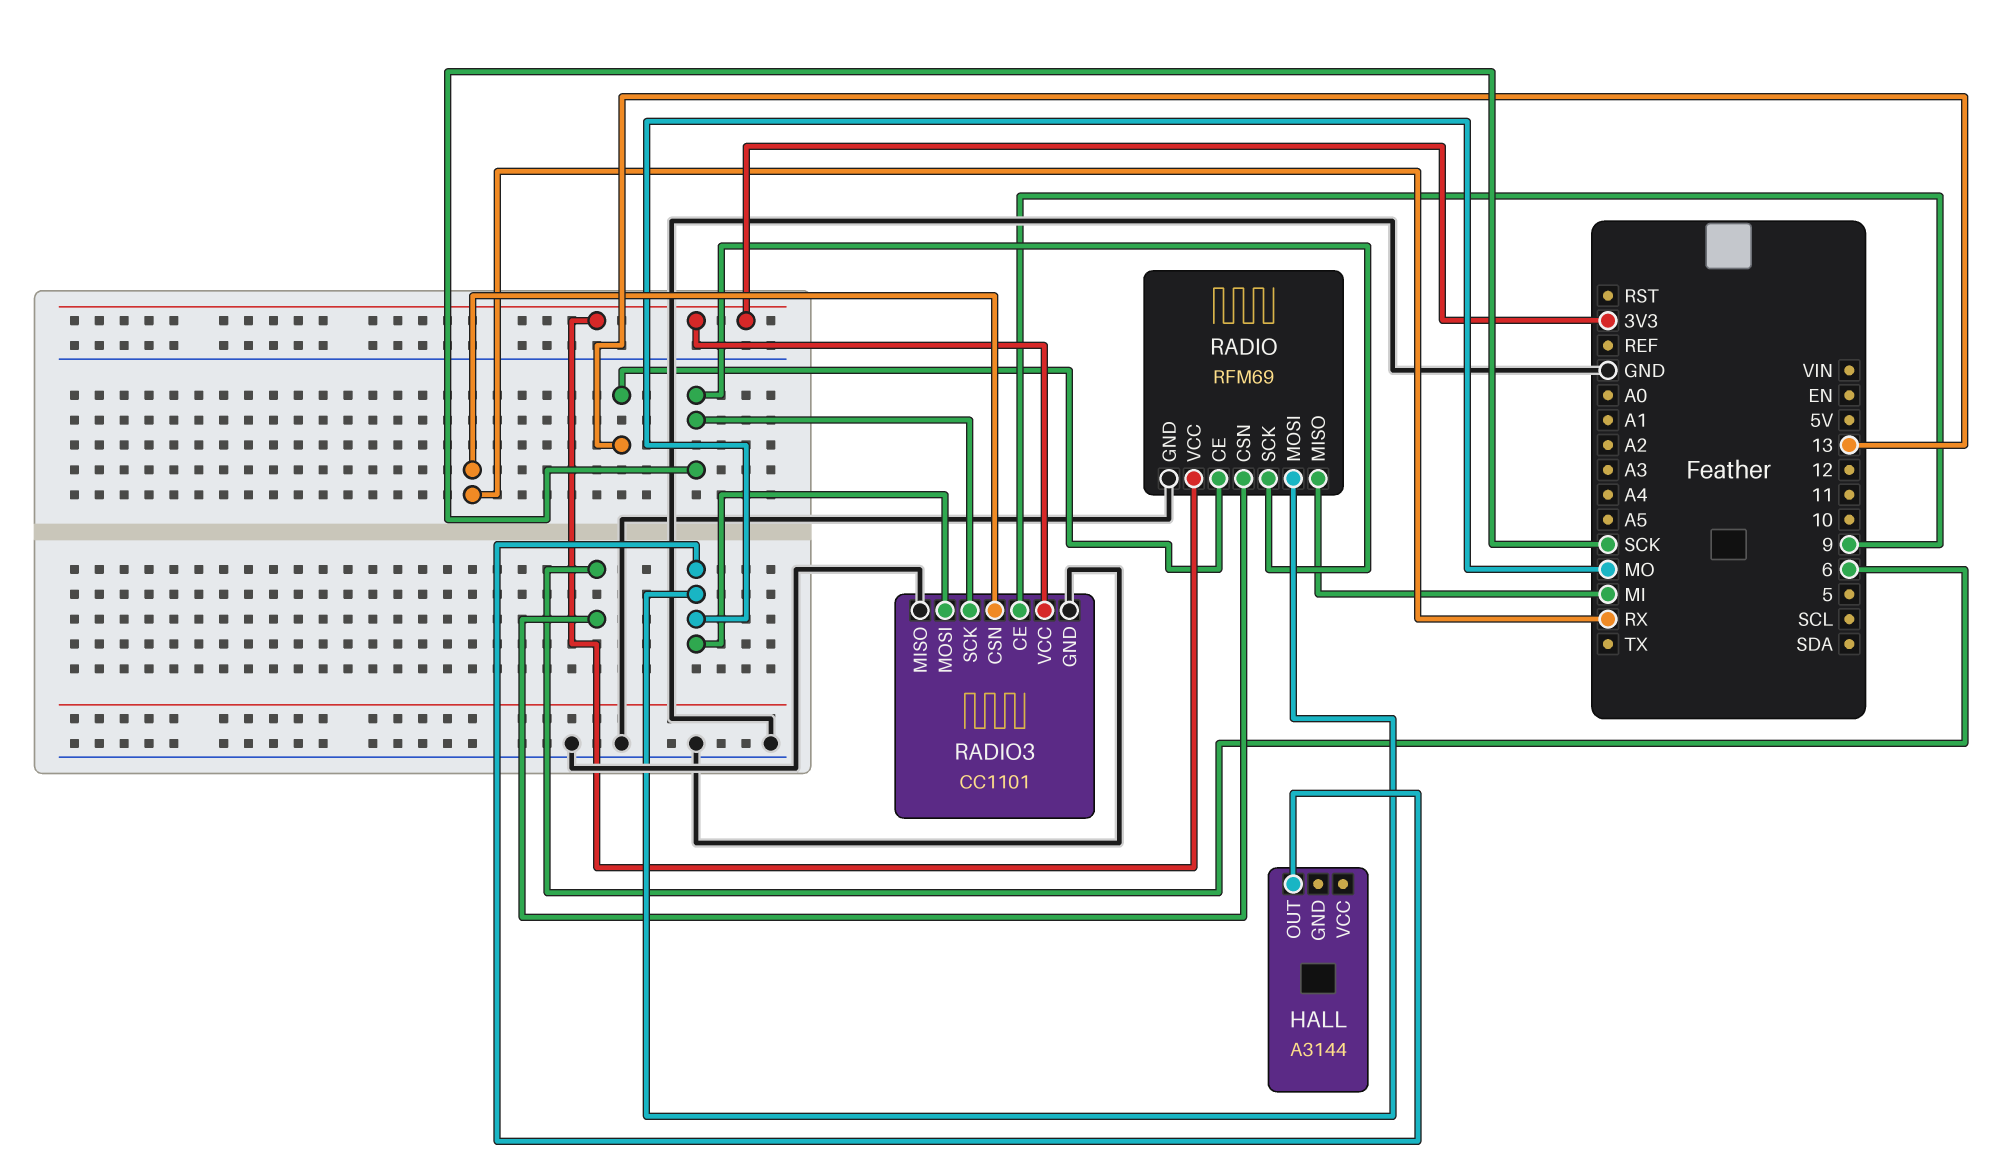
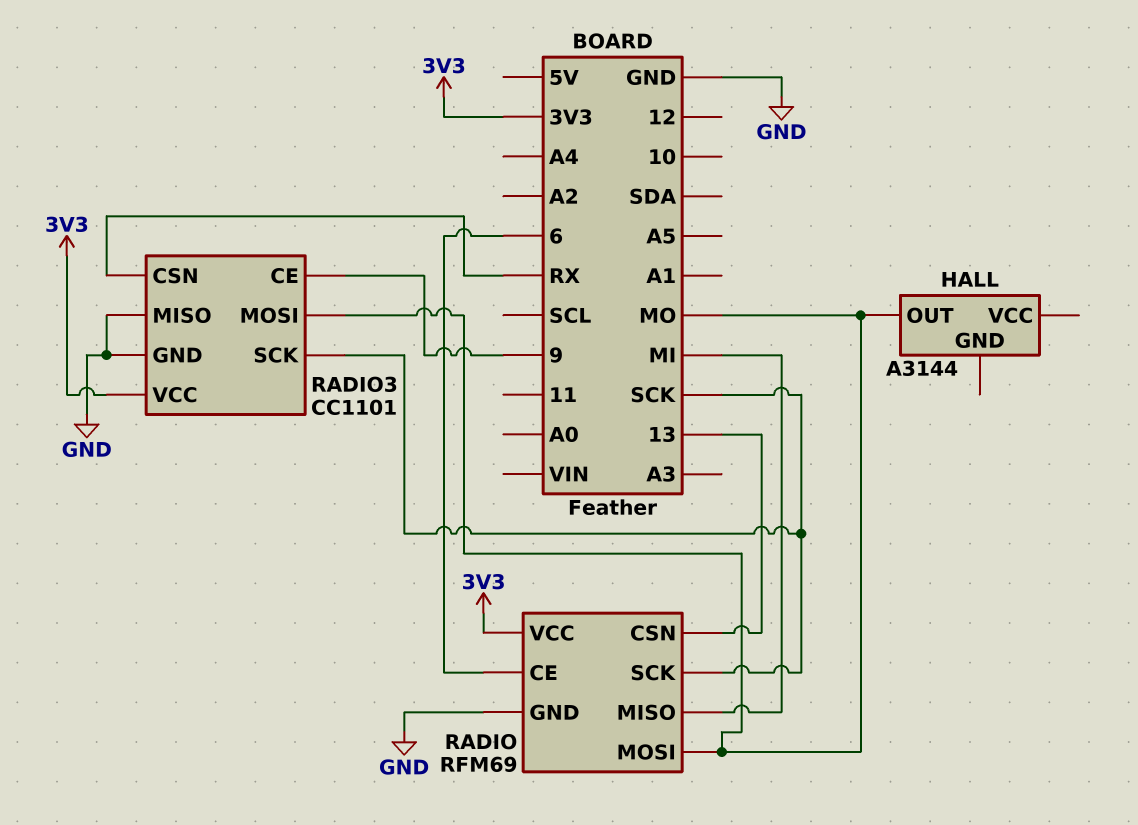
RADIO pin CE: 13 -> 6
RADIO pin CSN: 6 -> 13

